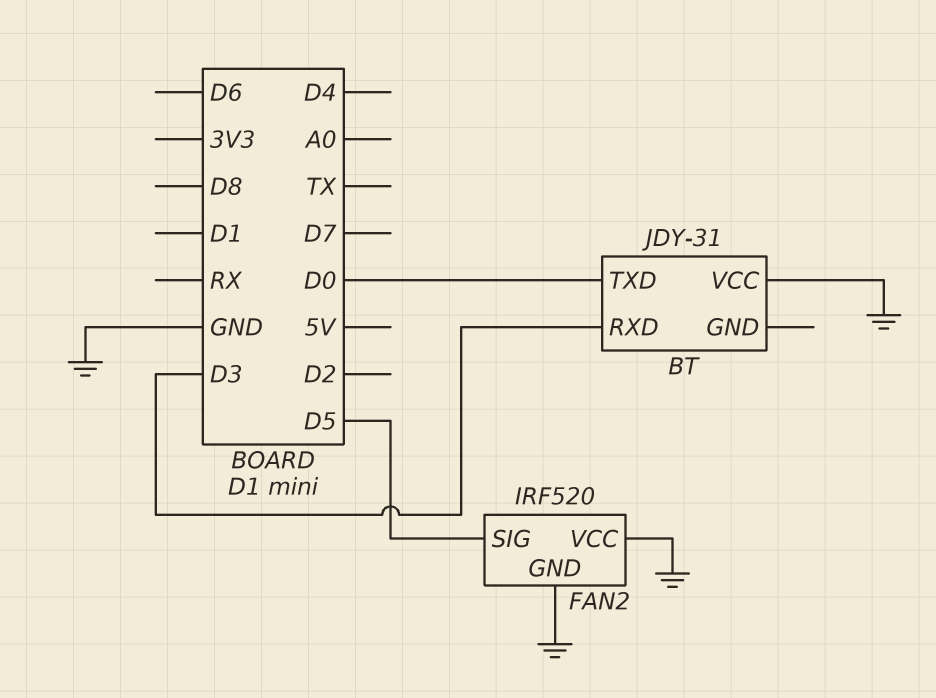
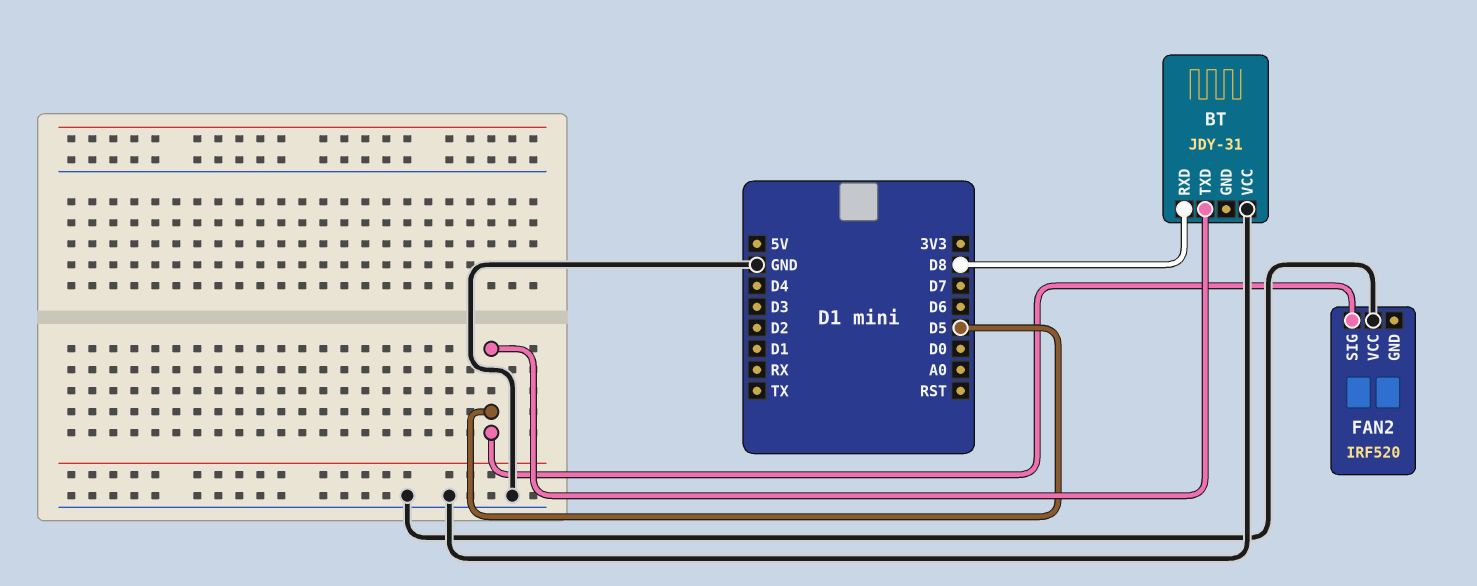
BT pin RXD: D3 -> D8
BT pin TXD: D0 -> D5
FAN2 pin GND: GND -> none

